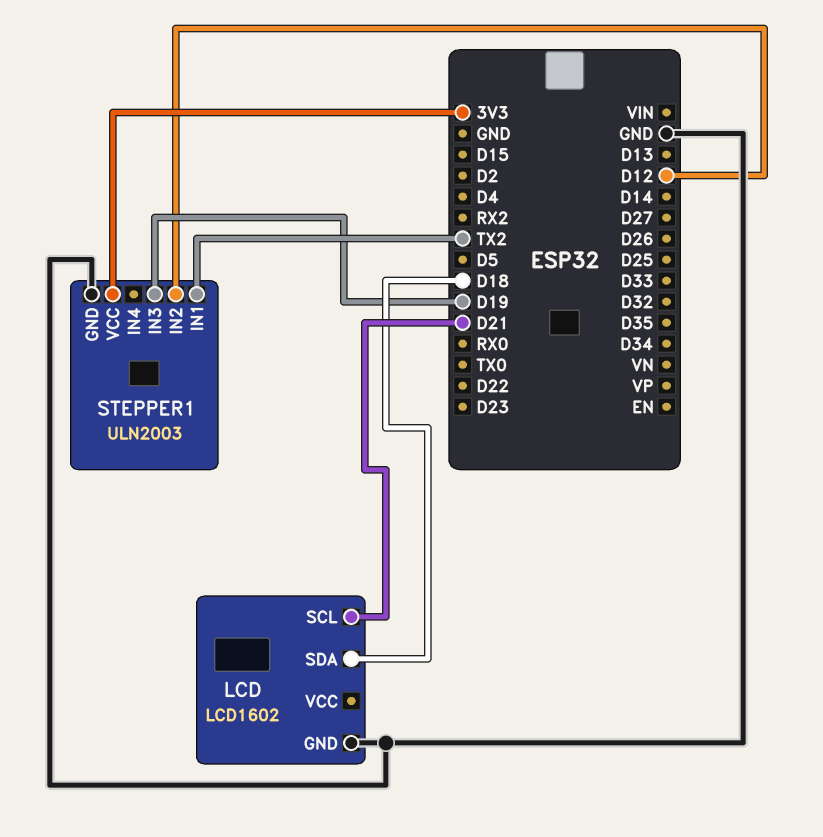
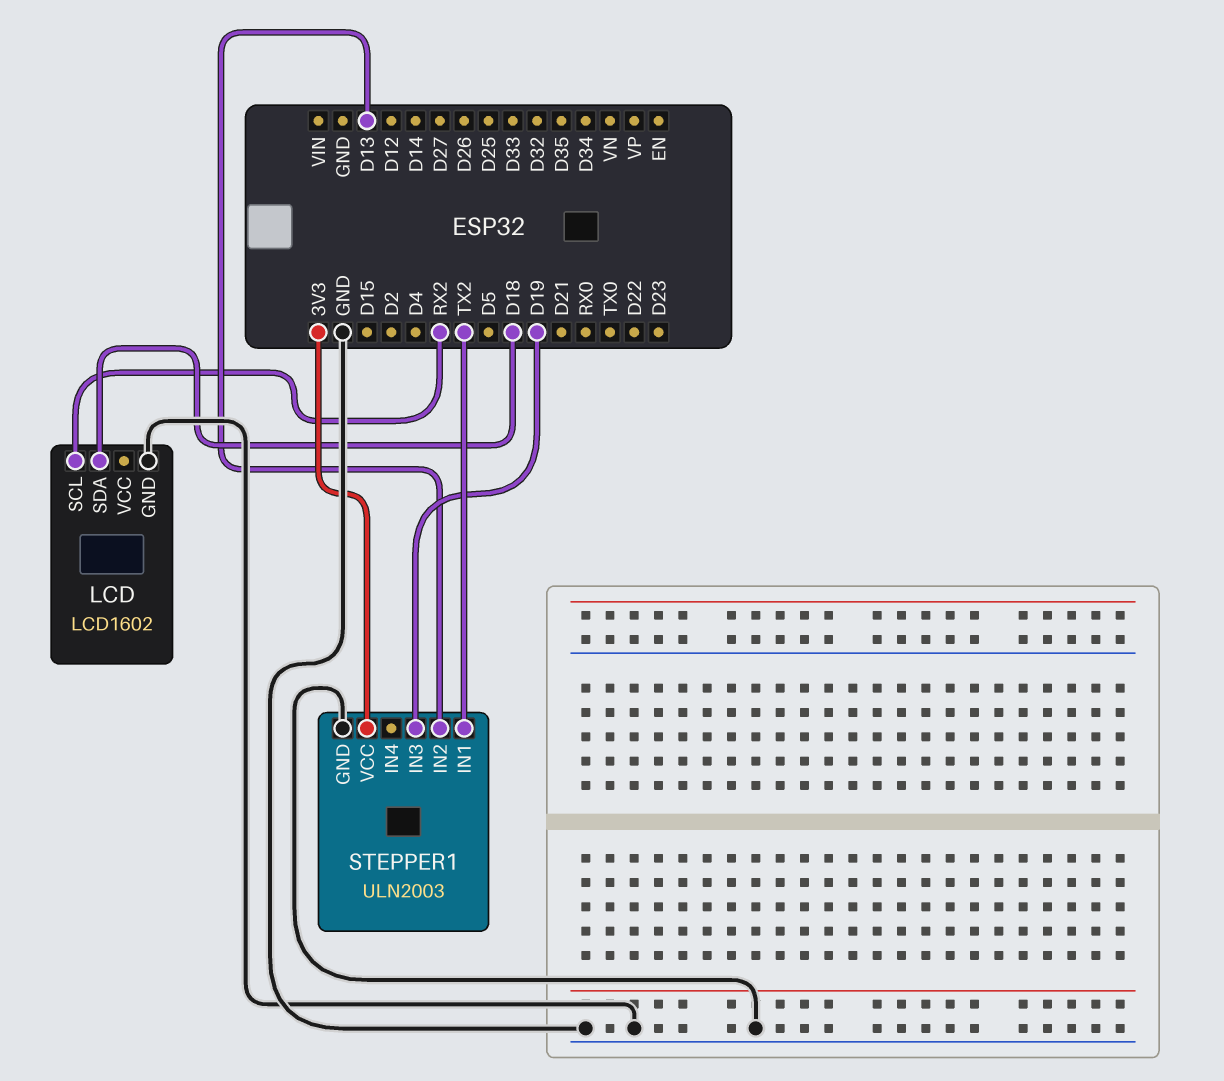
LCD pin SCL: D21 -> RX2
STEPPER1 pin IN2: D12 -> D13

